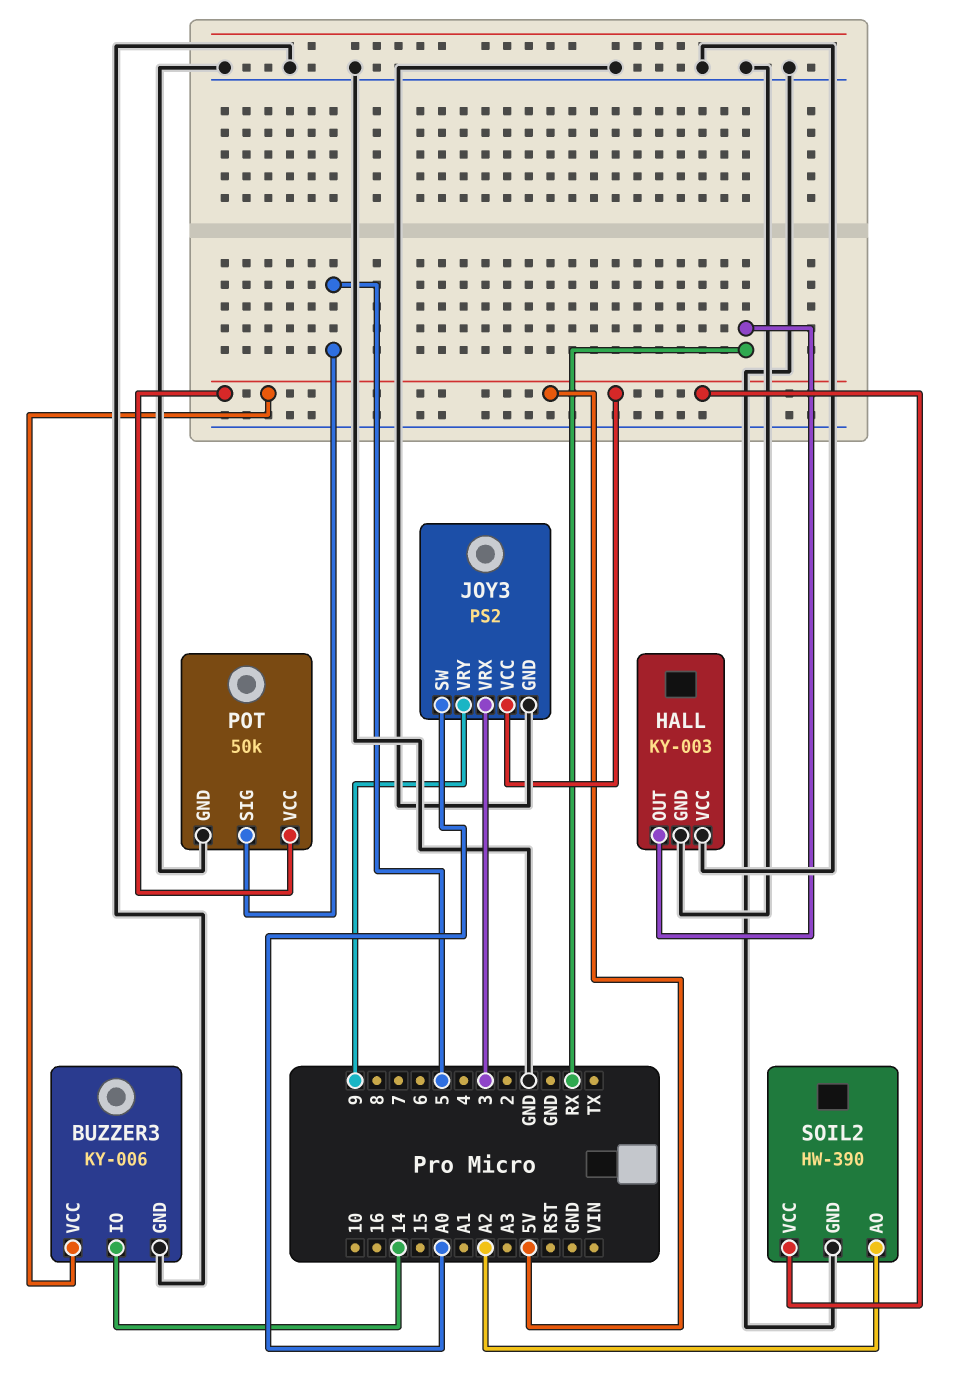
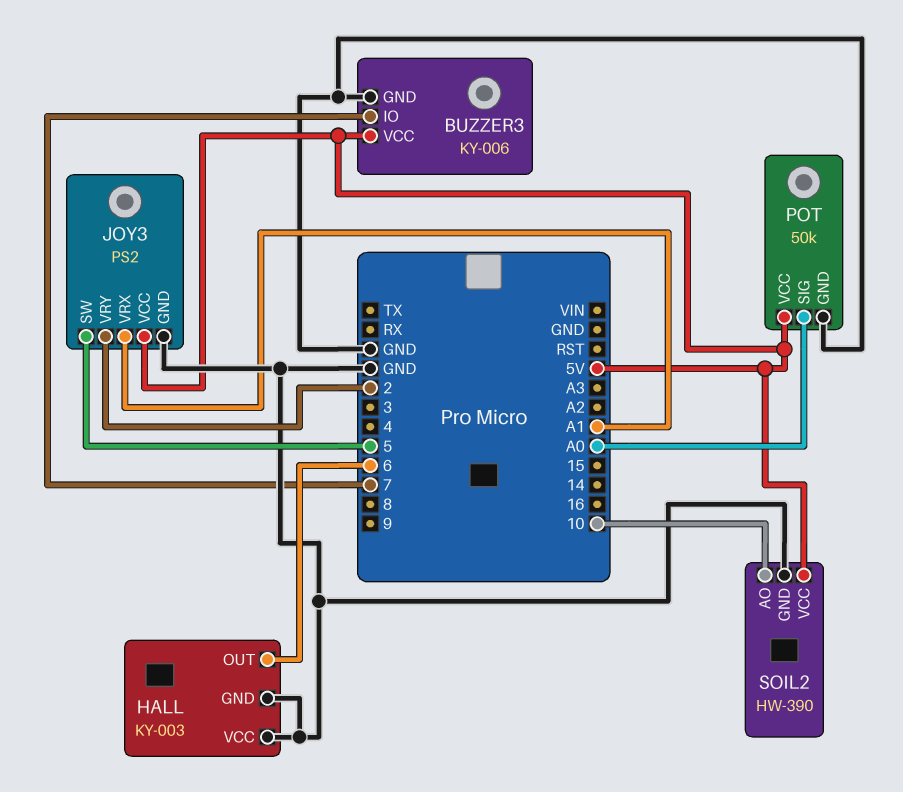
BUZZER3 pin IO: 14 -> 7
HALL pin OUT: RX -> 6
JOY3 pin SW: A0 -> 5
JOY3 pin VRX: 3 -> A1
JOY3 pin VRY: 9 -> 2
POT pin SIG: 5 -> A0
SOIL2 pin AO: A2 -> 10

